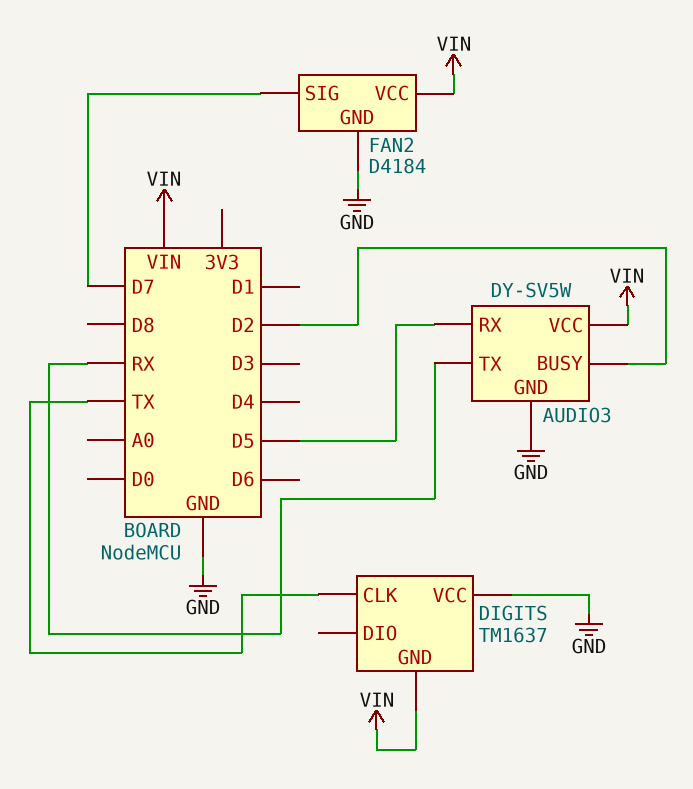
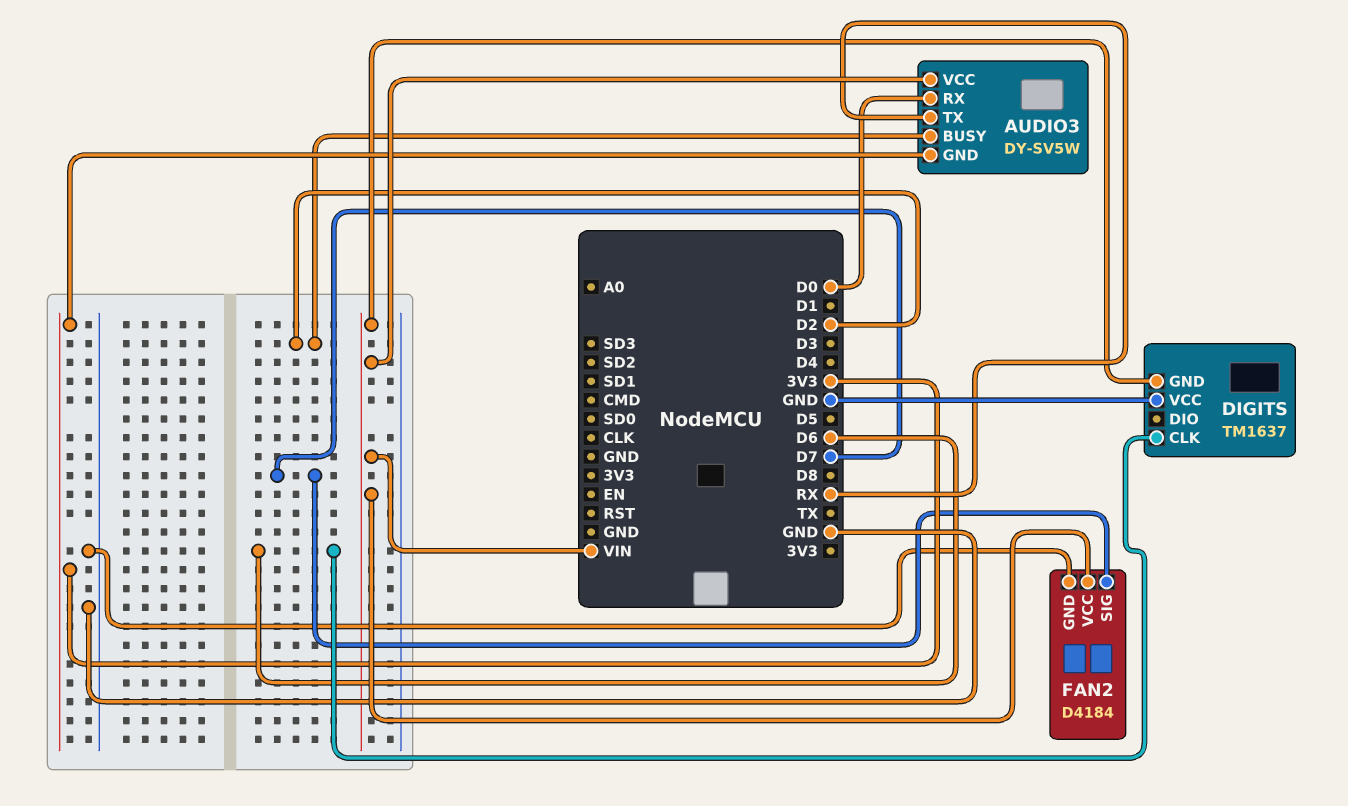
AUDIO3 pin GND: GND -> 3V3
AUDIO3 pin RX: D5 -> D0
DIGITS pin CLK: TX -> D6

